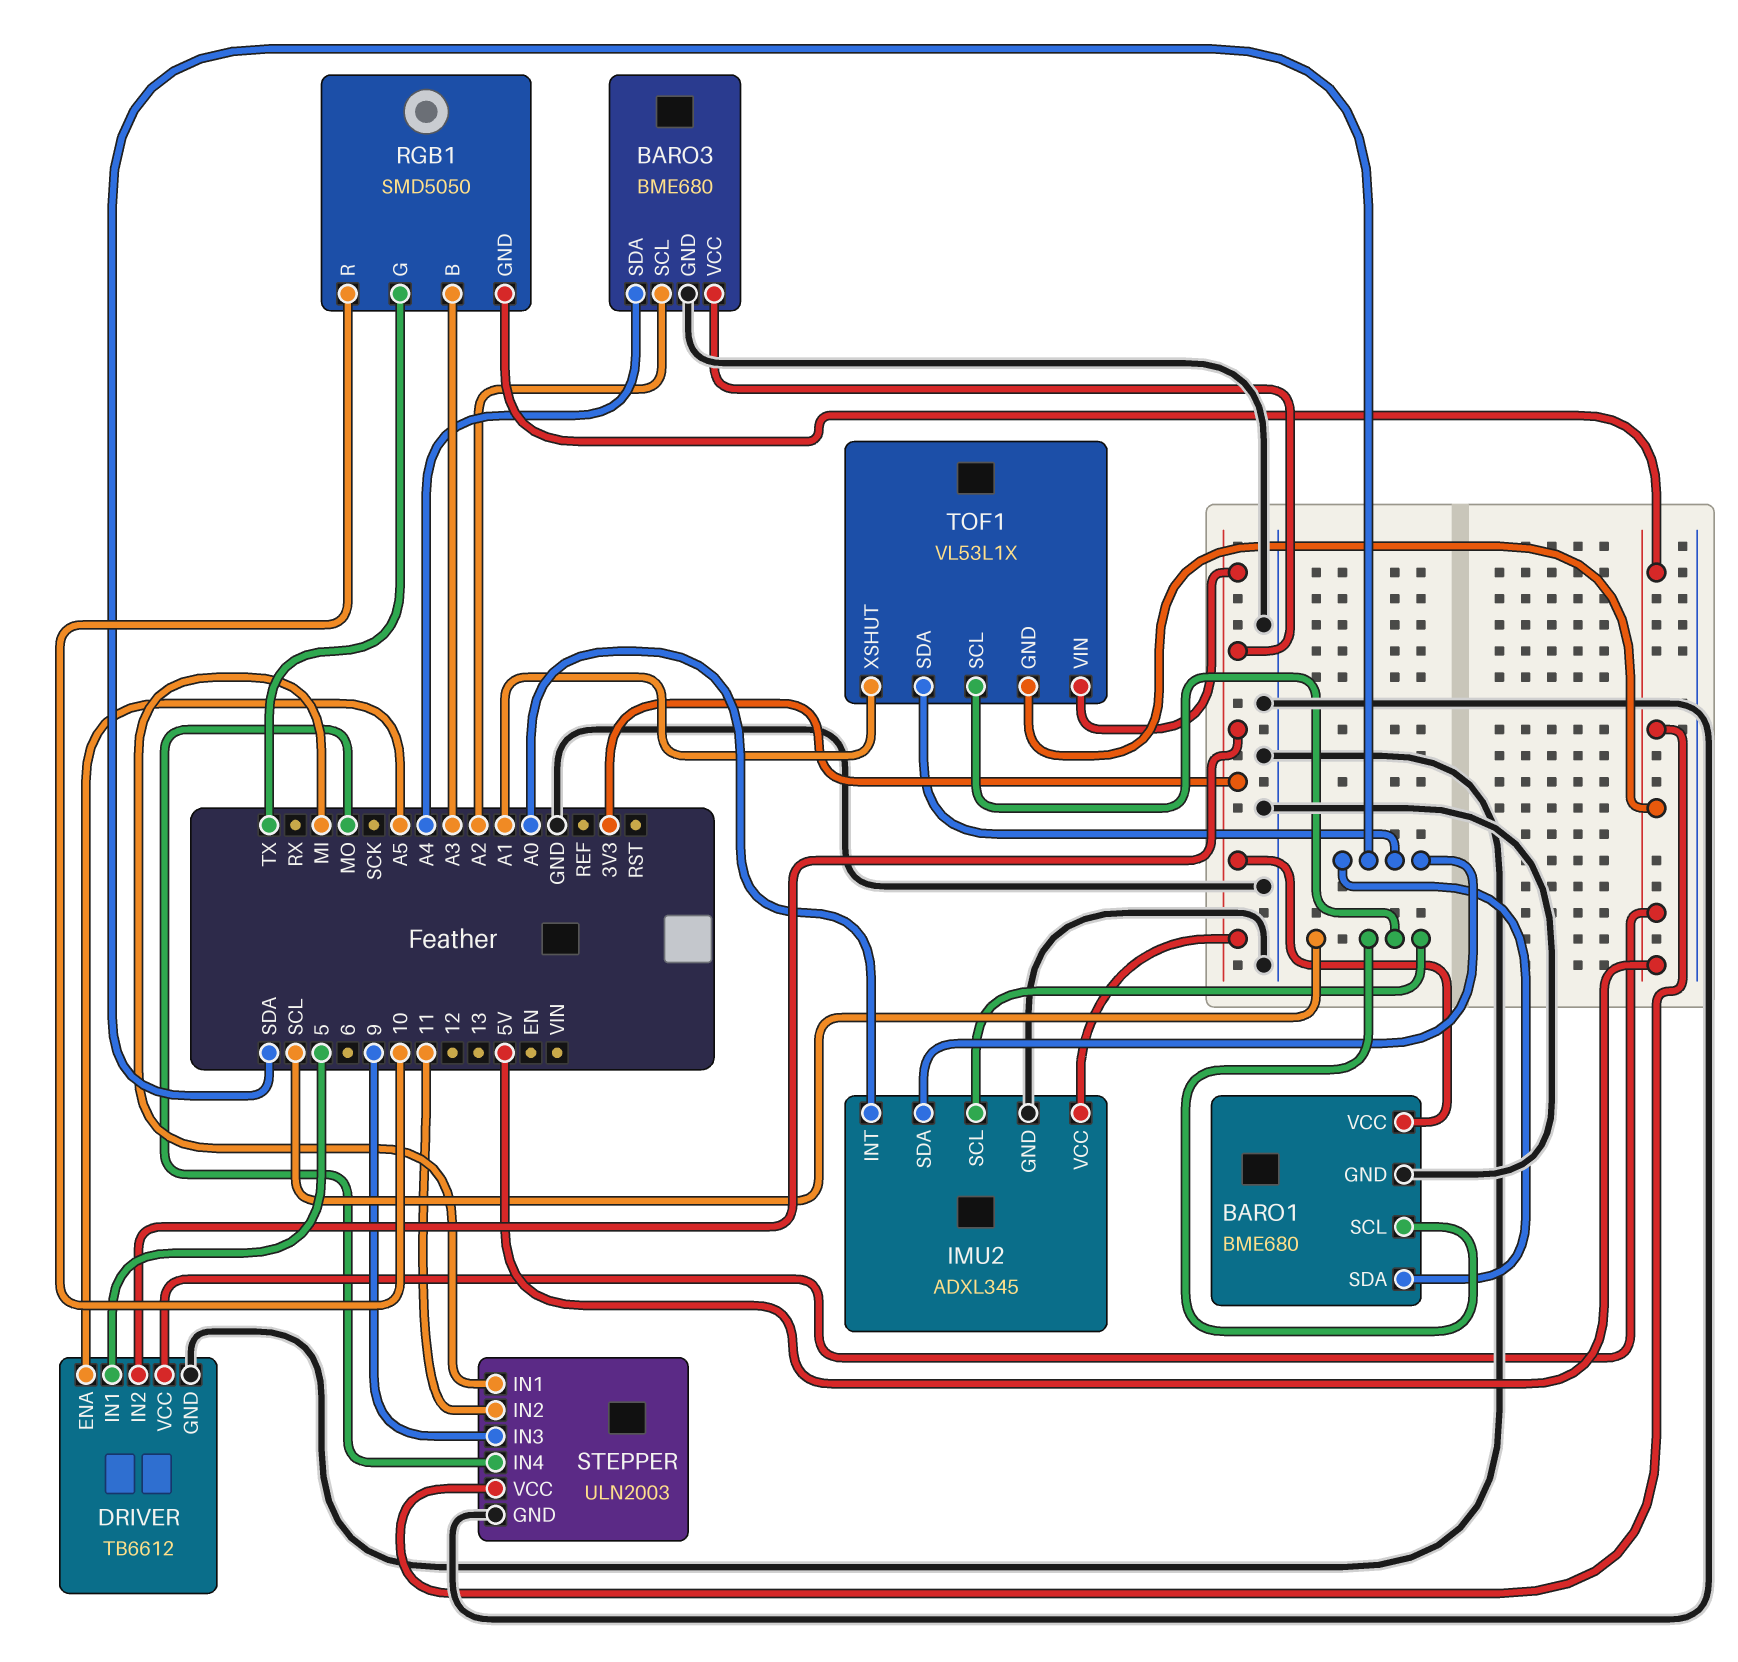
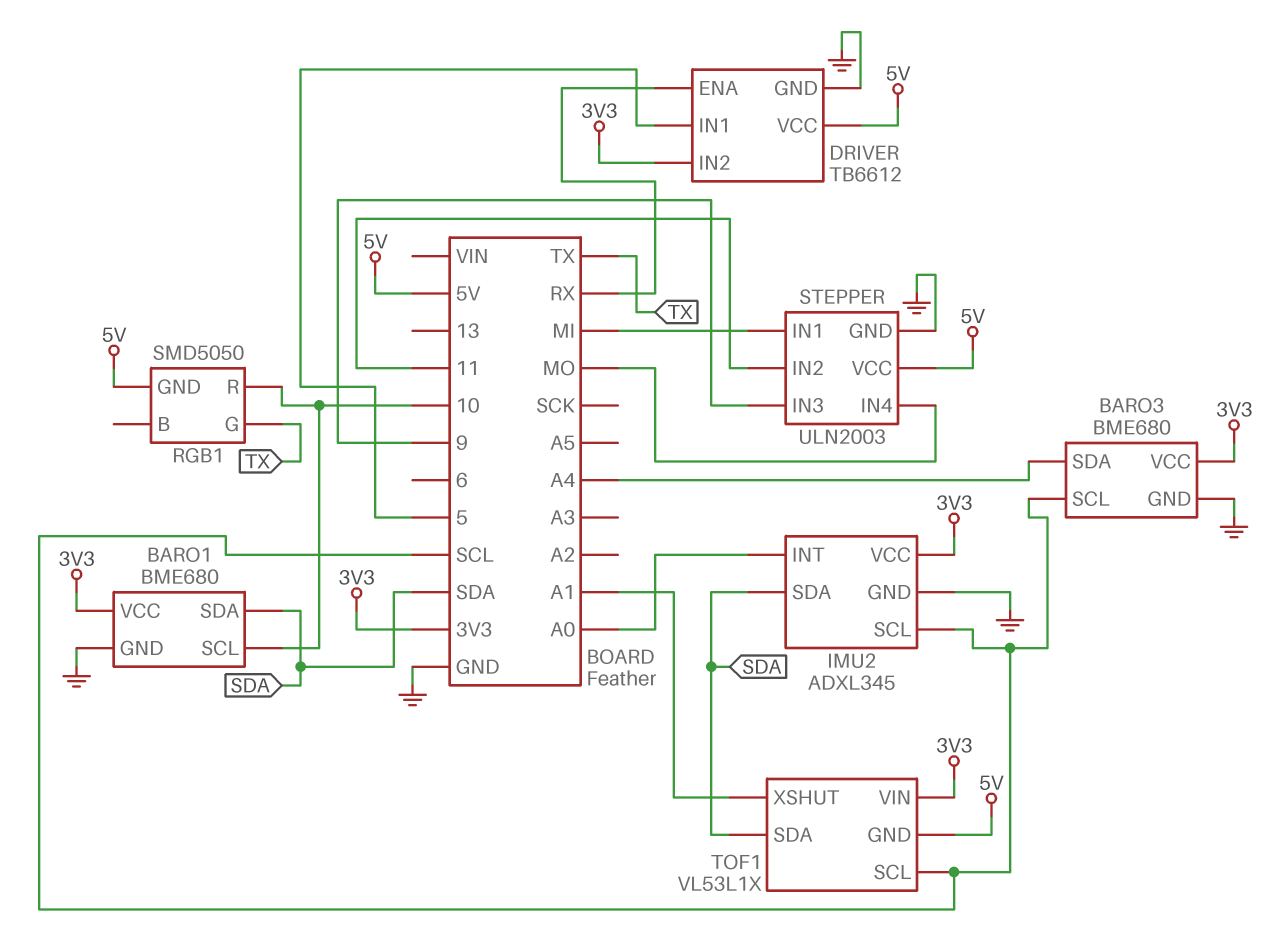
BARO1 pin SCL: SCL -> 10
BARO3 pin SCL: A2 -> SCL
DRIVER pin ENA: A5 -> RX
RGB1 pin B: A3 -> none

